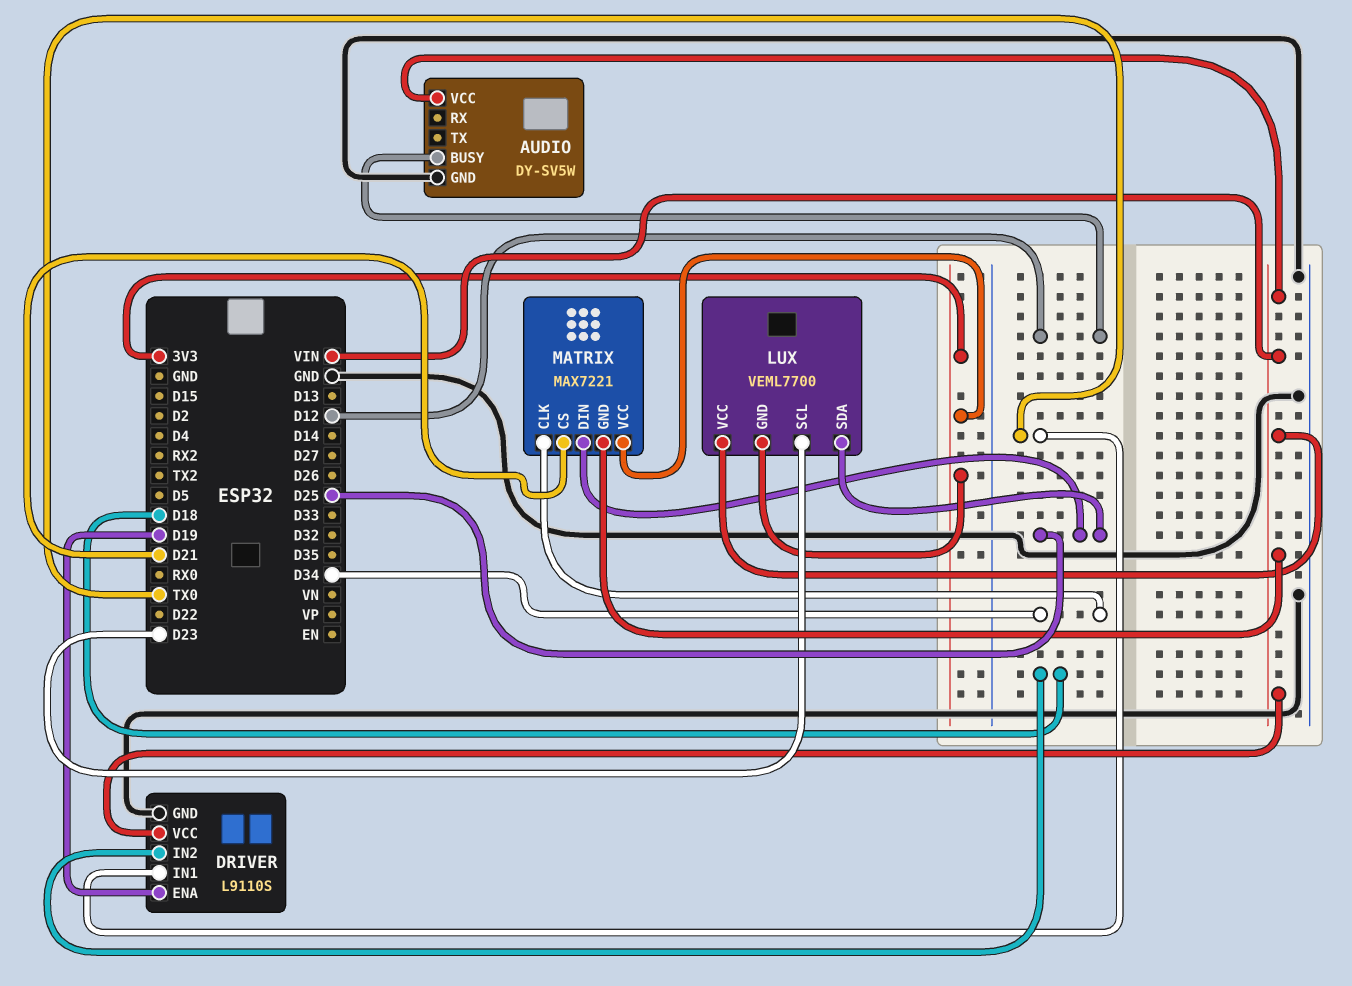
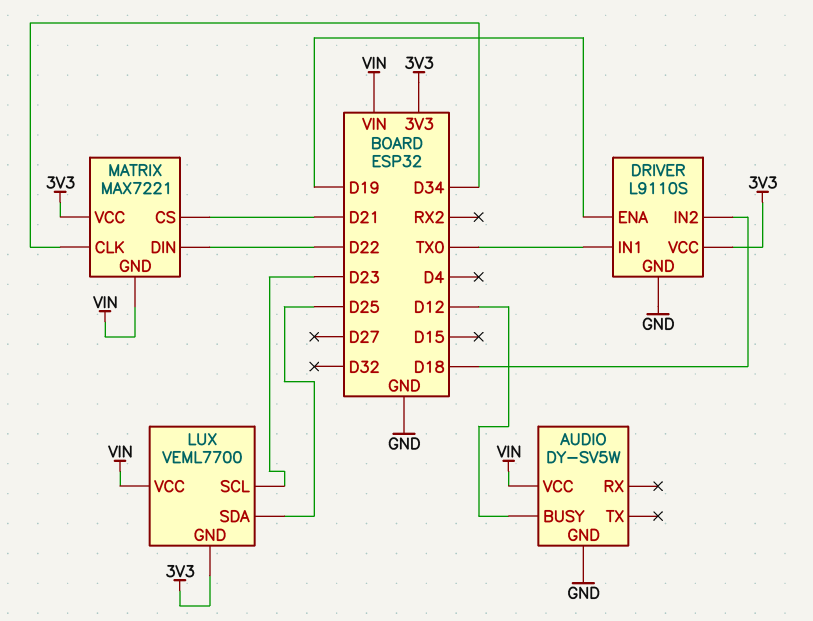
DRIVER pin VCC: VIN -> 3V3
MATRIX pin DIN: D25 -> D22

